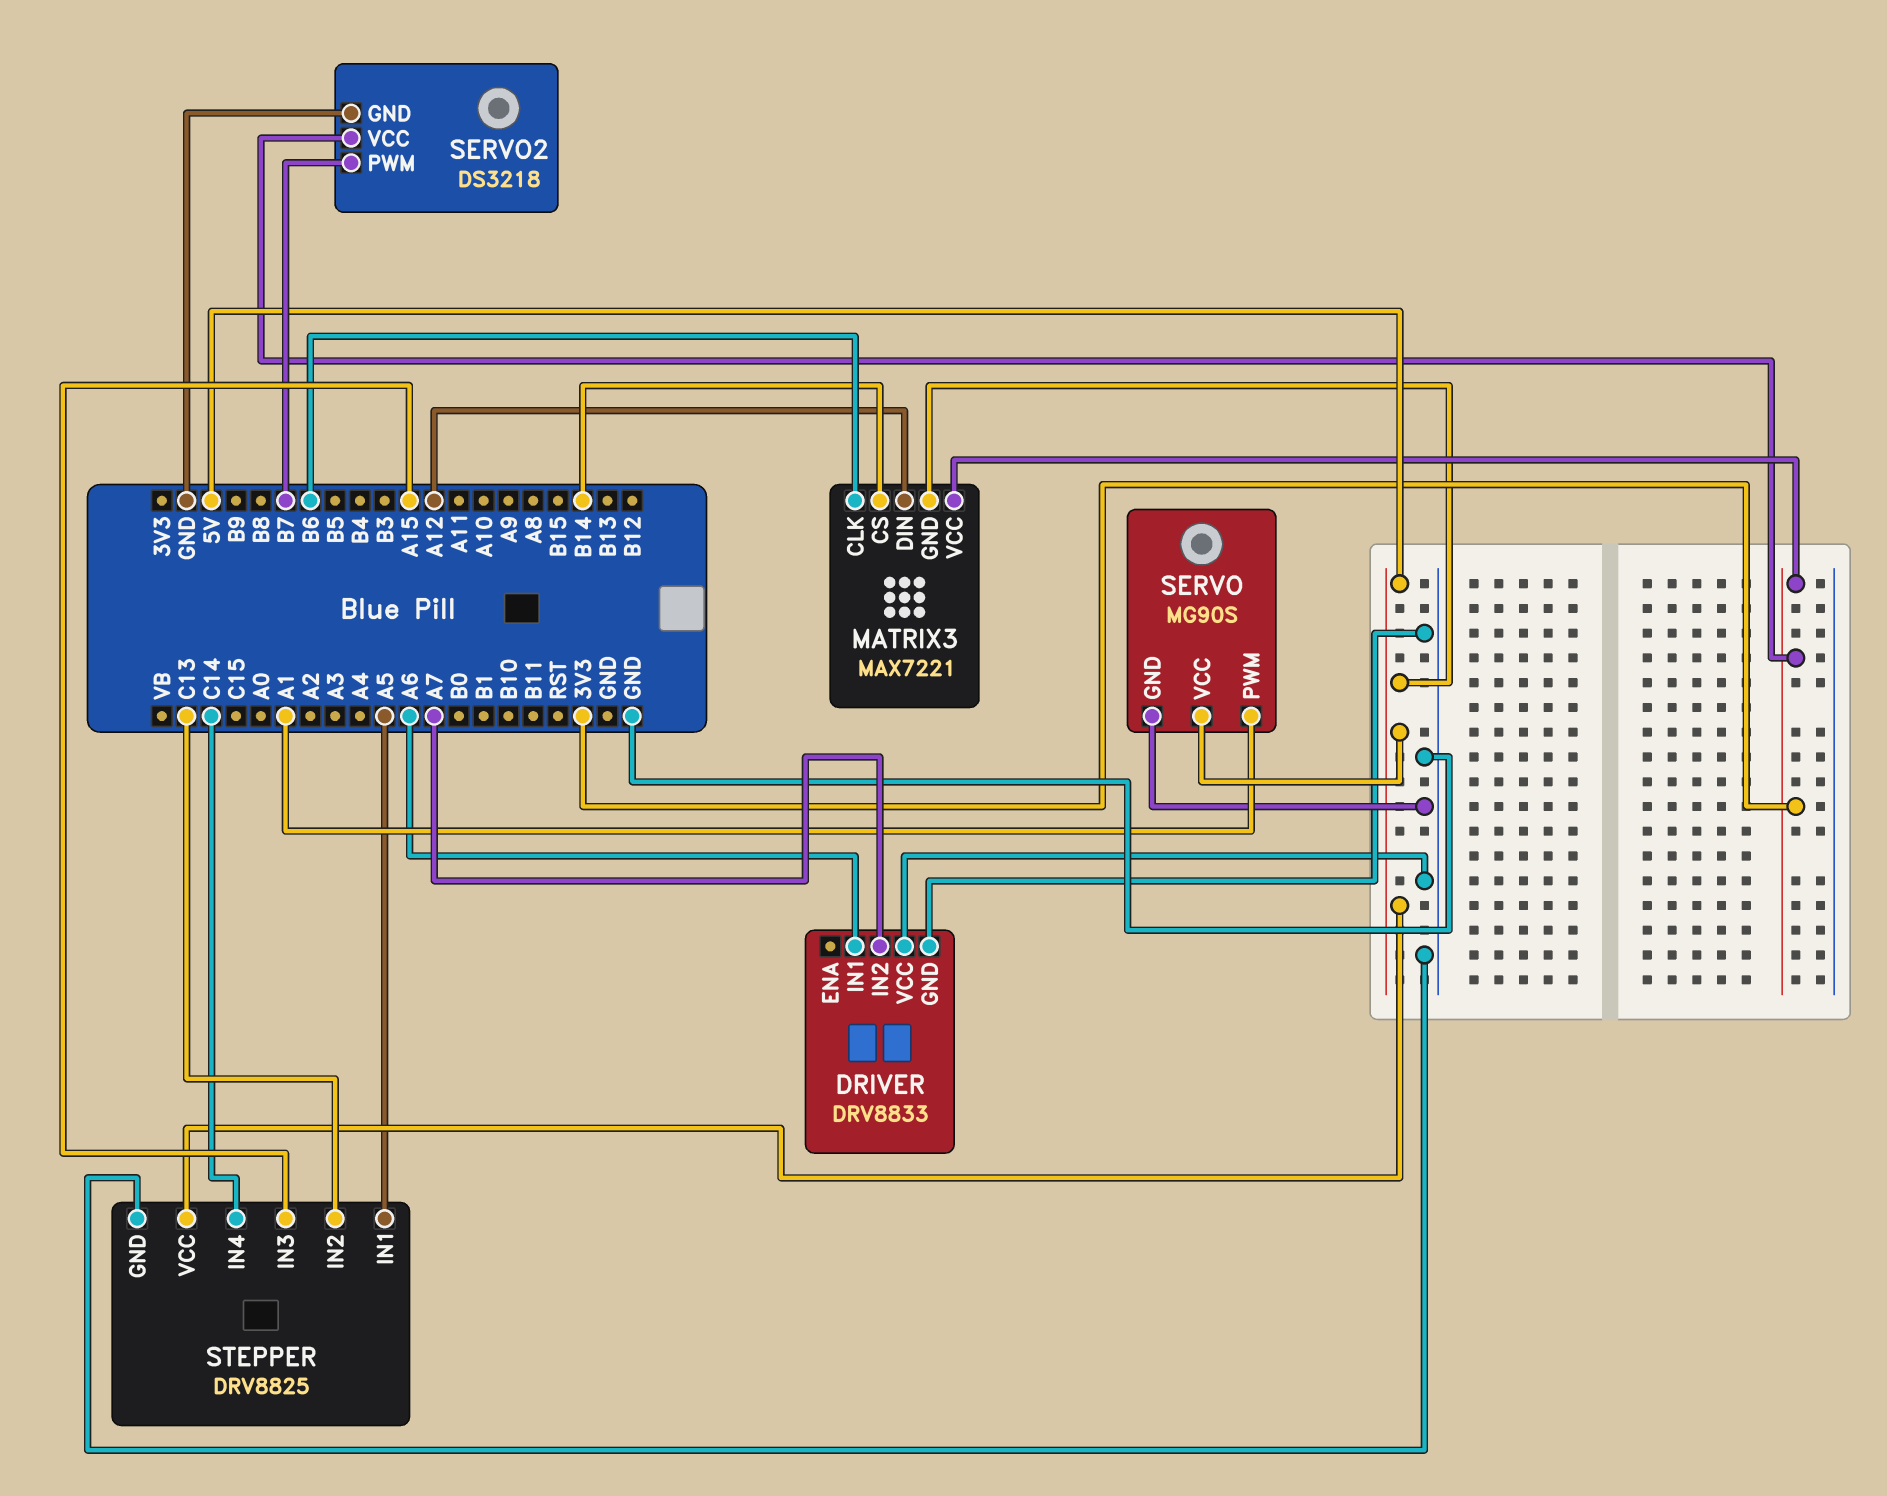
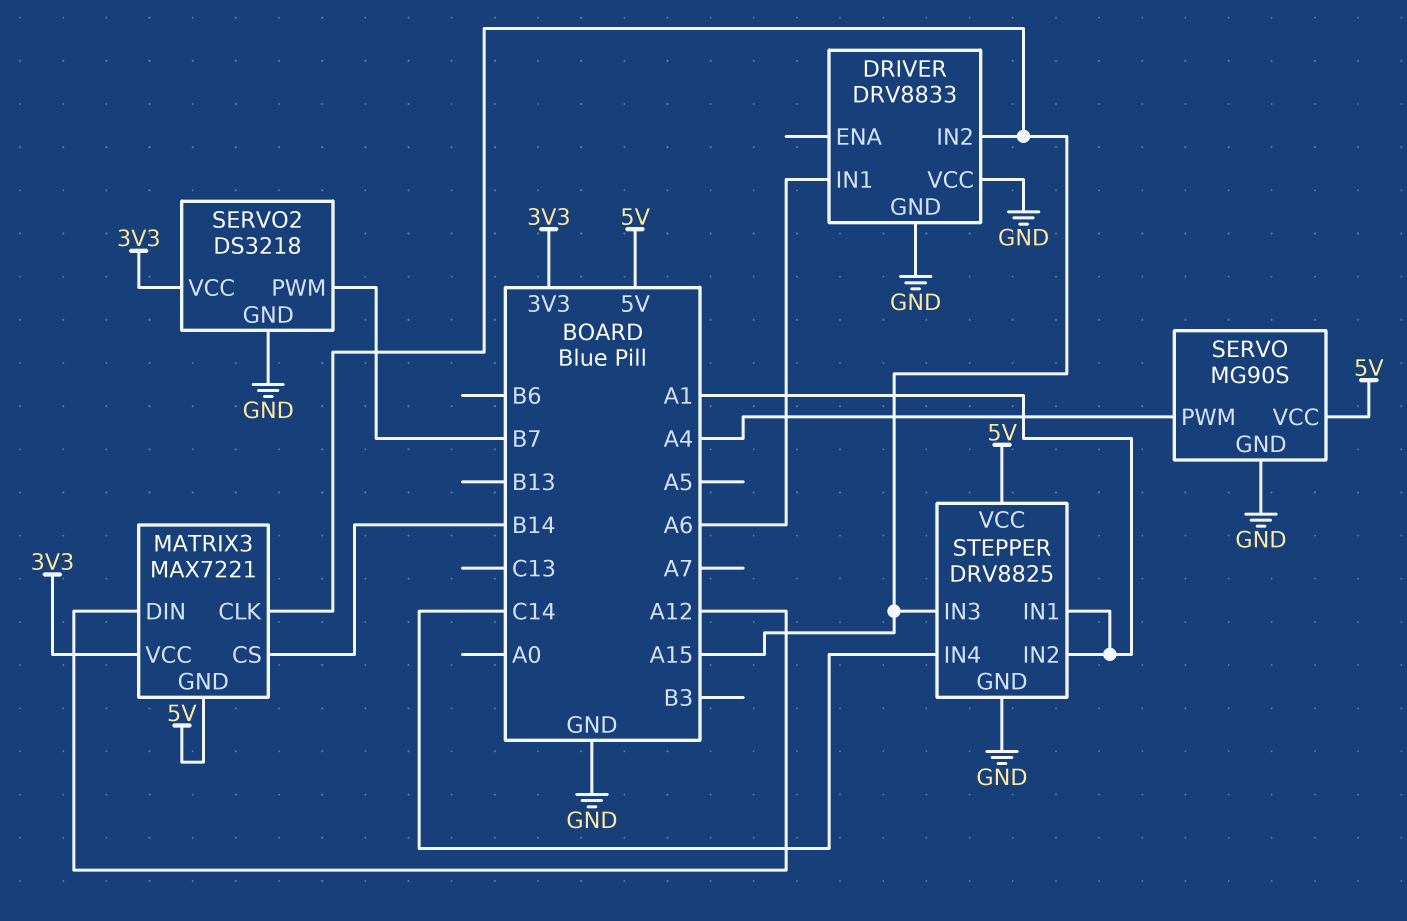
DRIVER pin IN2: A7 -> A15
MATRIX3 pin CLK: B6 -> A15
SERVO pin PWM: A1 -> A4
STEPPER pin IN1: A5 -> A1
STEPPER pin IN2: C13 -> A1

